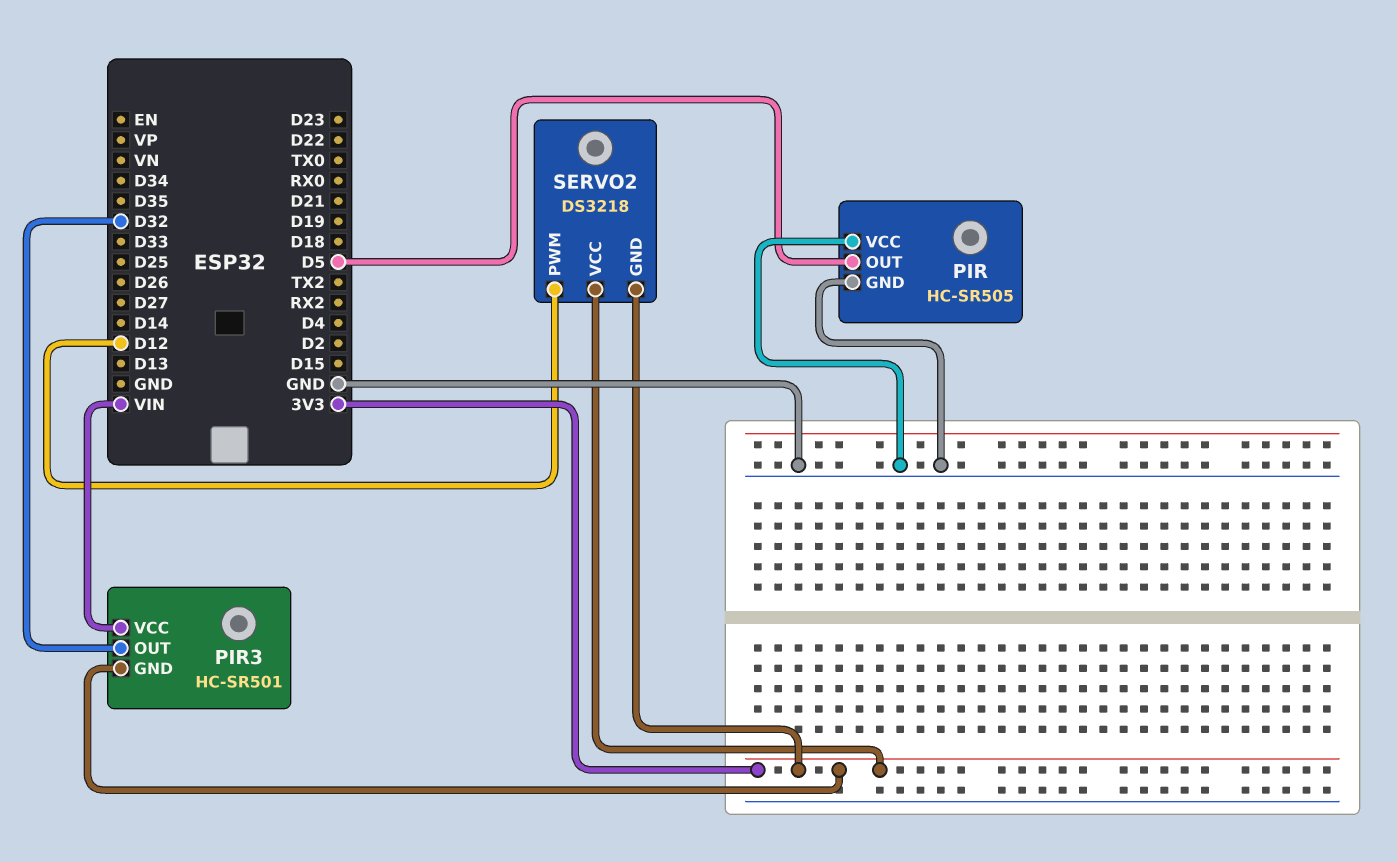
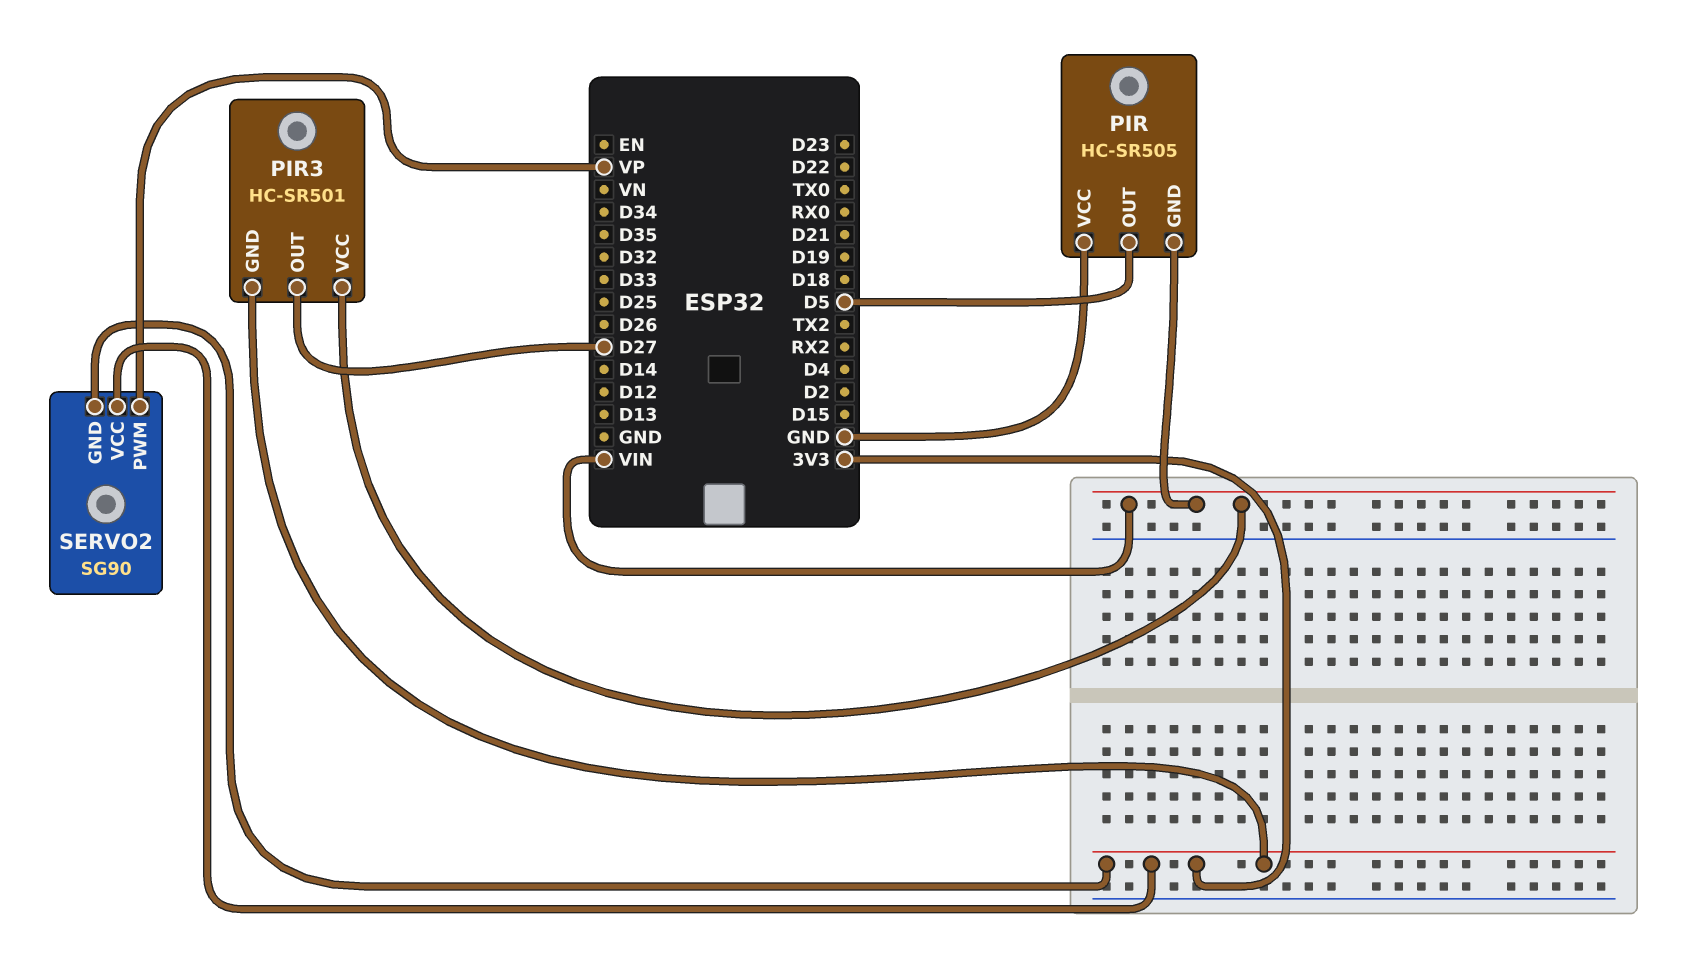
PIR pin GND: GND -> VIN
PIR3 pin OUT: D32 -> D27
SERVO2: DS3218 -> SG90
SERVO2 pin PWM: D12 -> VP

